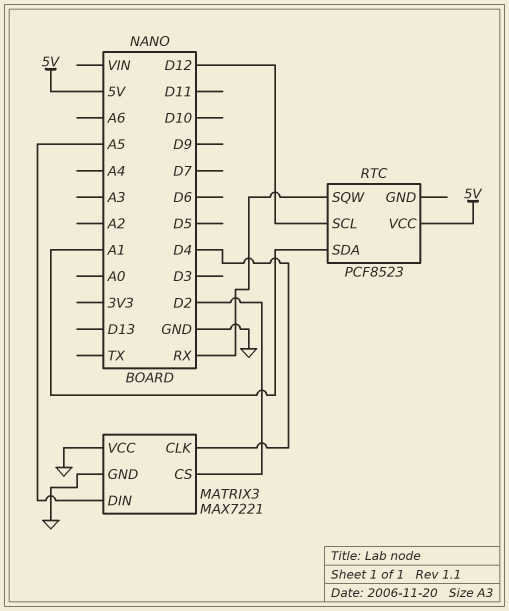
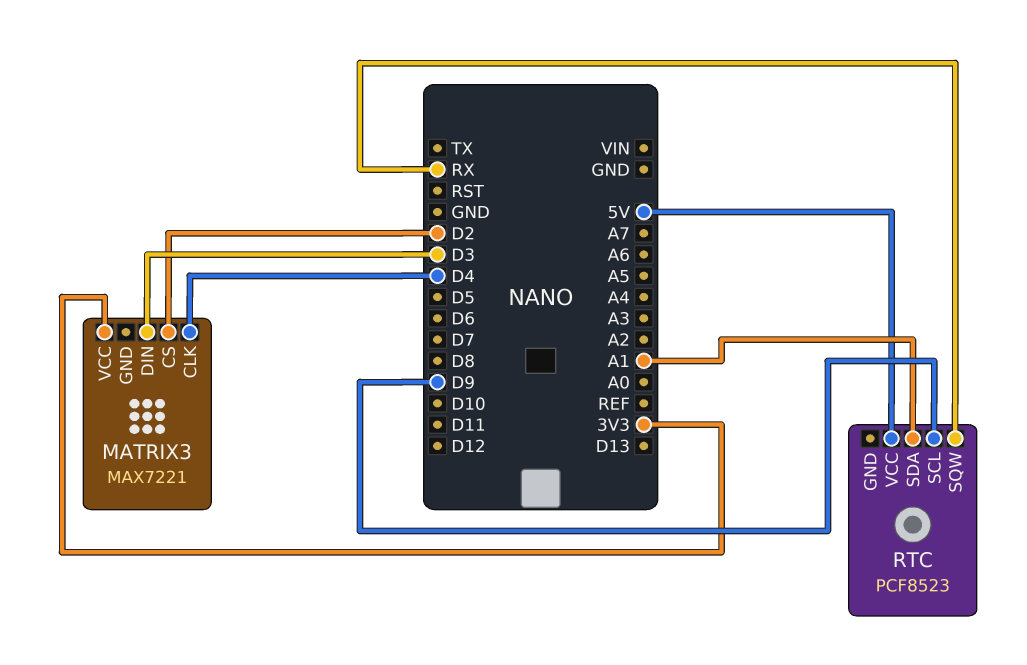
MATRIX3 pin DIN: A5 -> D3
MATRIX3 pin GND: GND -> none
MATRIX3 pin VCC: GND -> 3V3
RTC pin SCL: D12 -> D9

